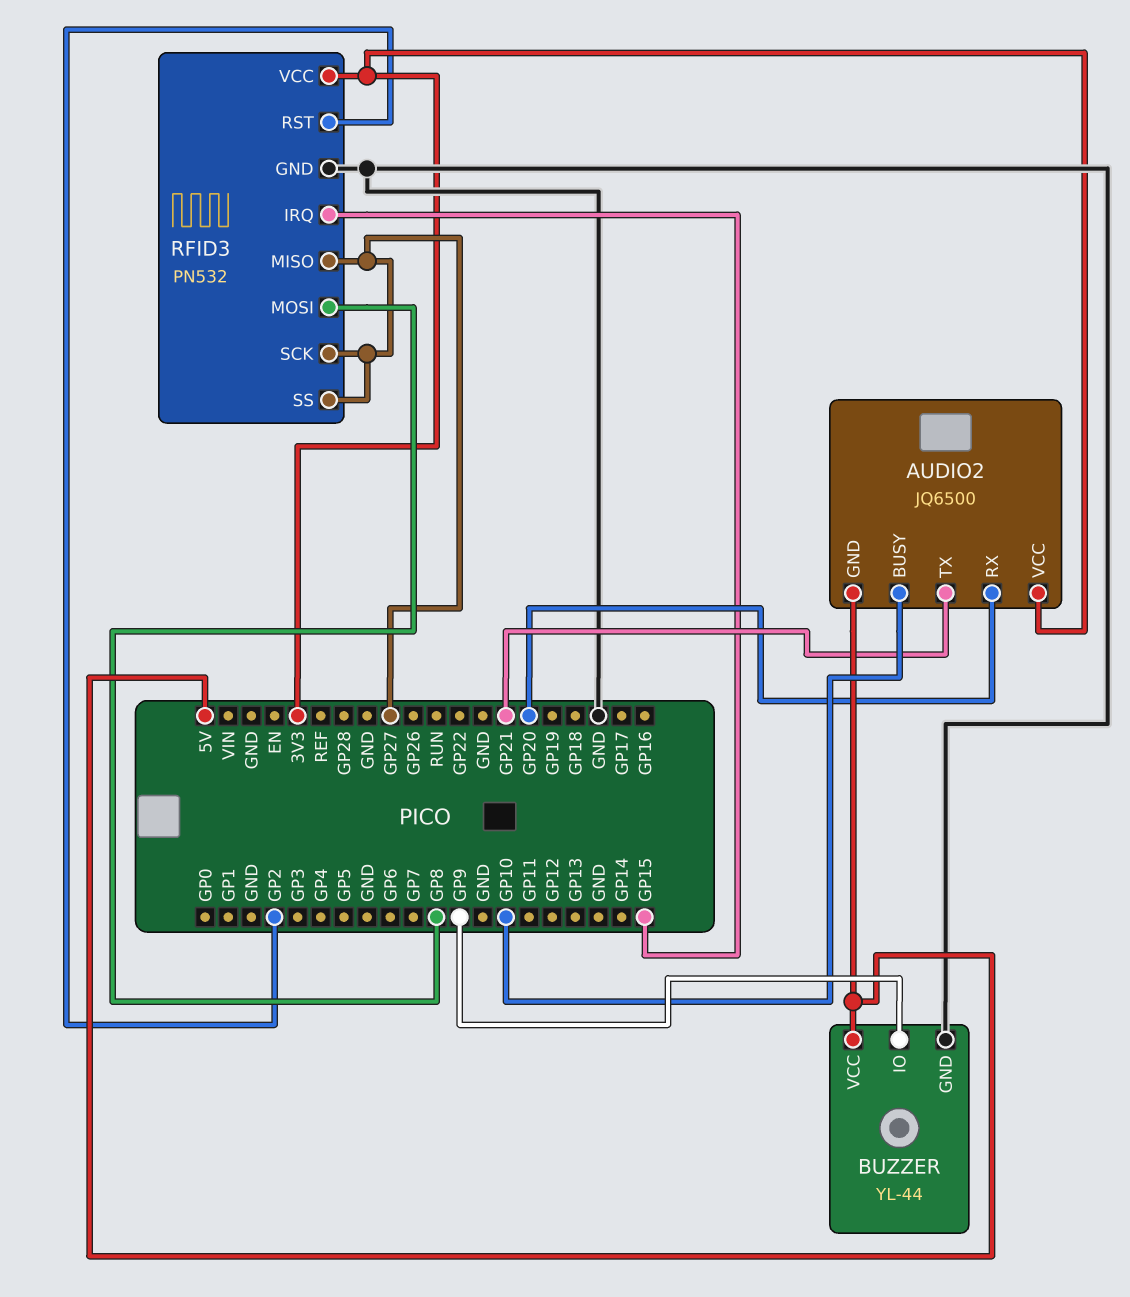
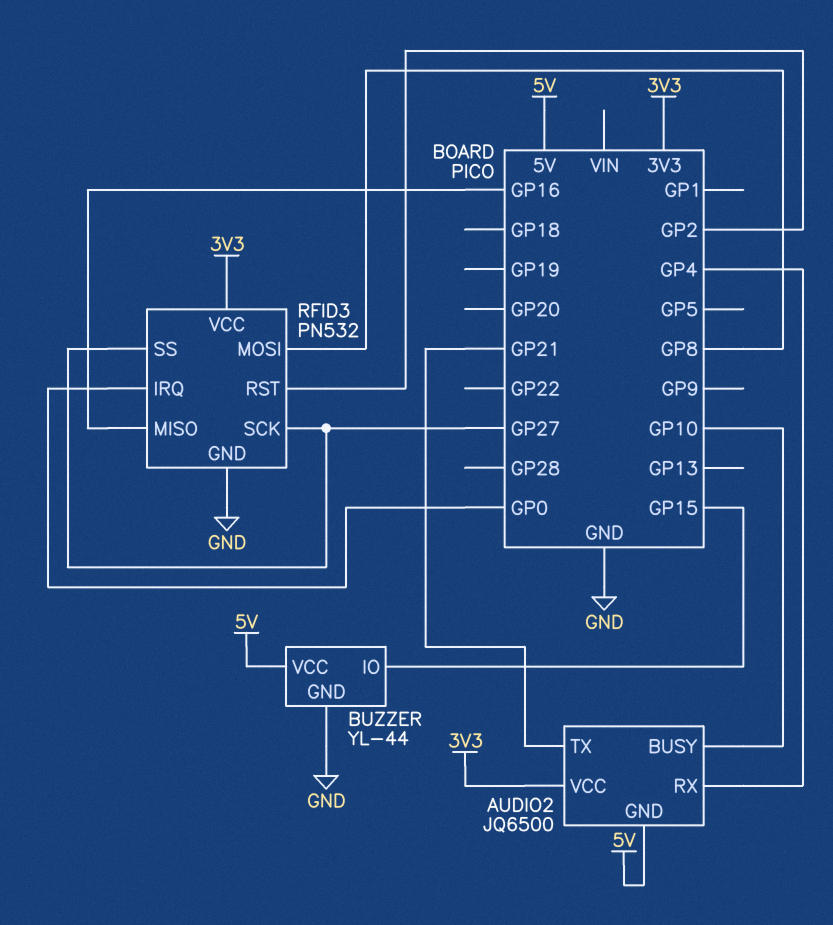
AUDIO2 pin RX: GP20 -> GP4
BUZZER pin IO: GP9 -> GP15
RFID3 pin IRQ: GP15 -> GP0
RFID3 pin MISO: GP27 -> GP16

